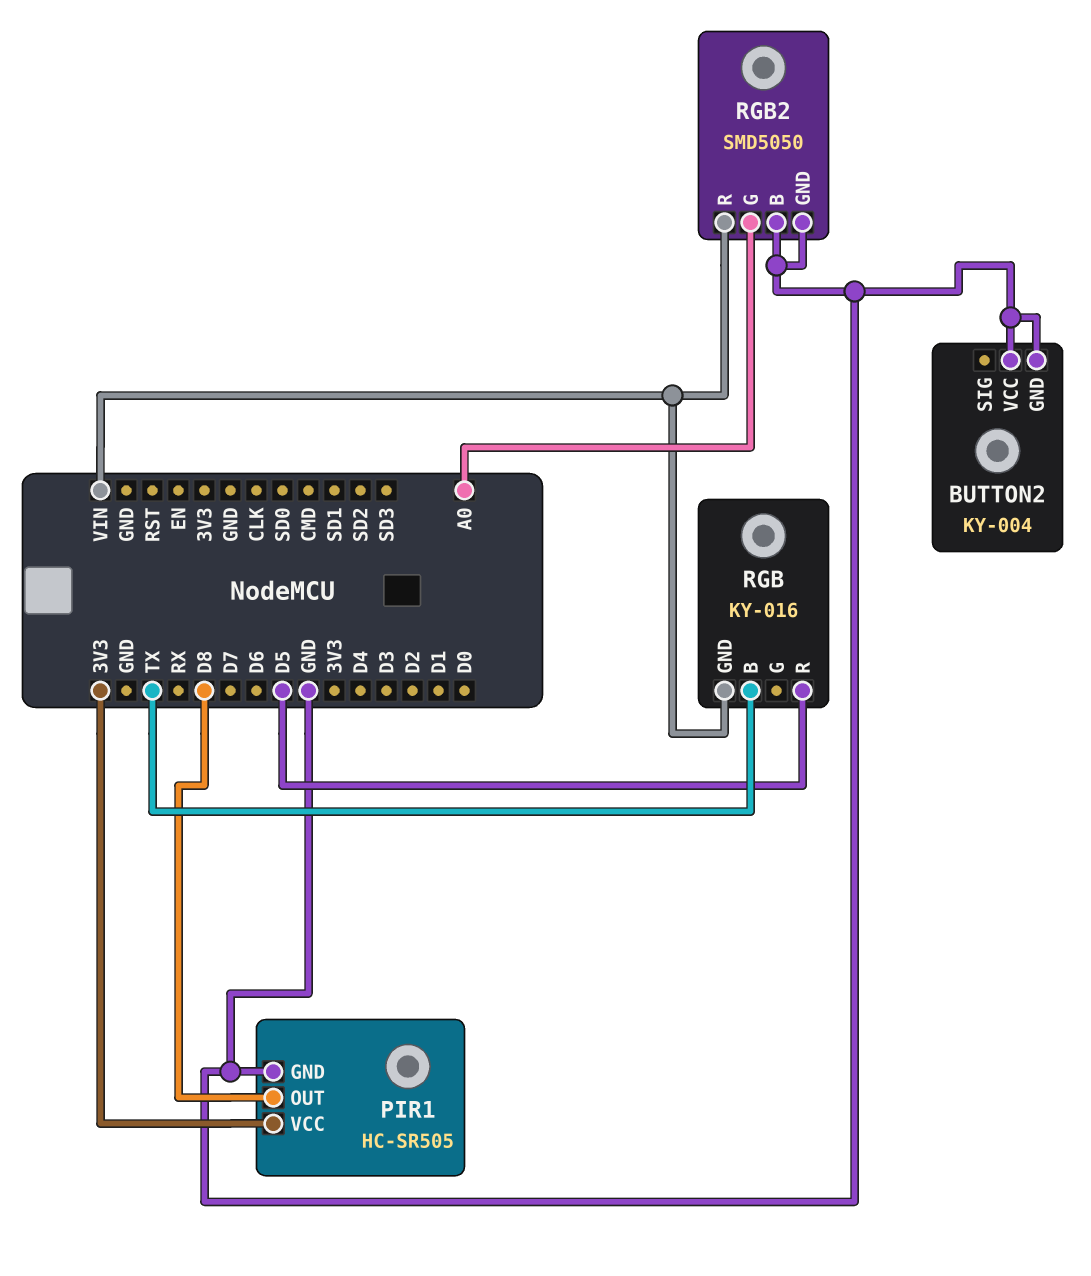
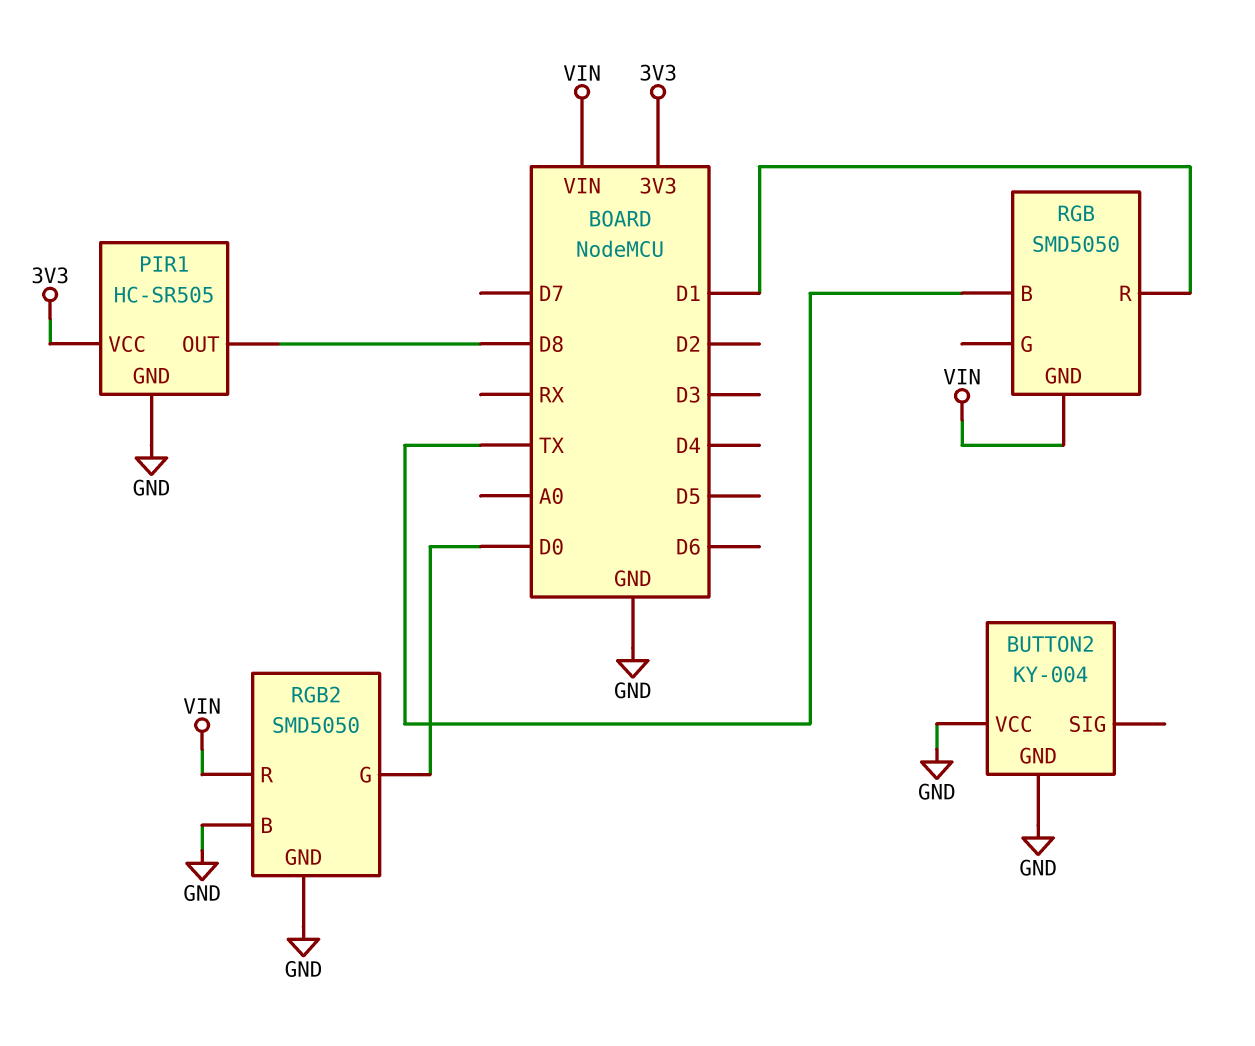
RGB: KY-016 -> SMD5050
RGB pin R: D5 -> D1
RGB2 pin G: A0 -> D0

